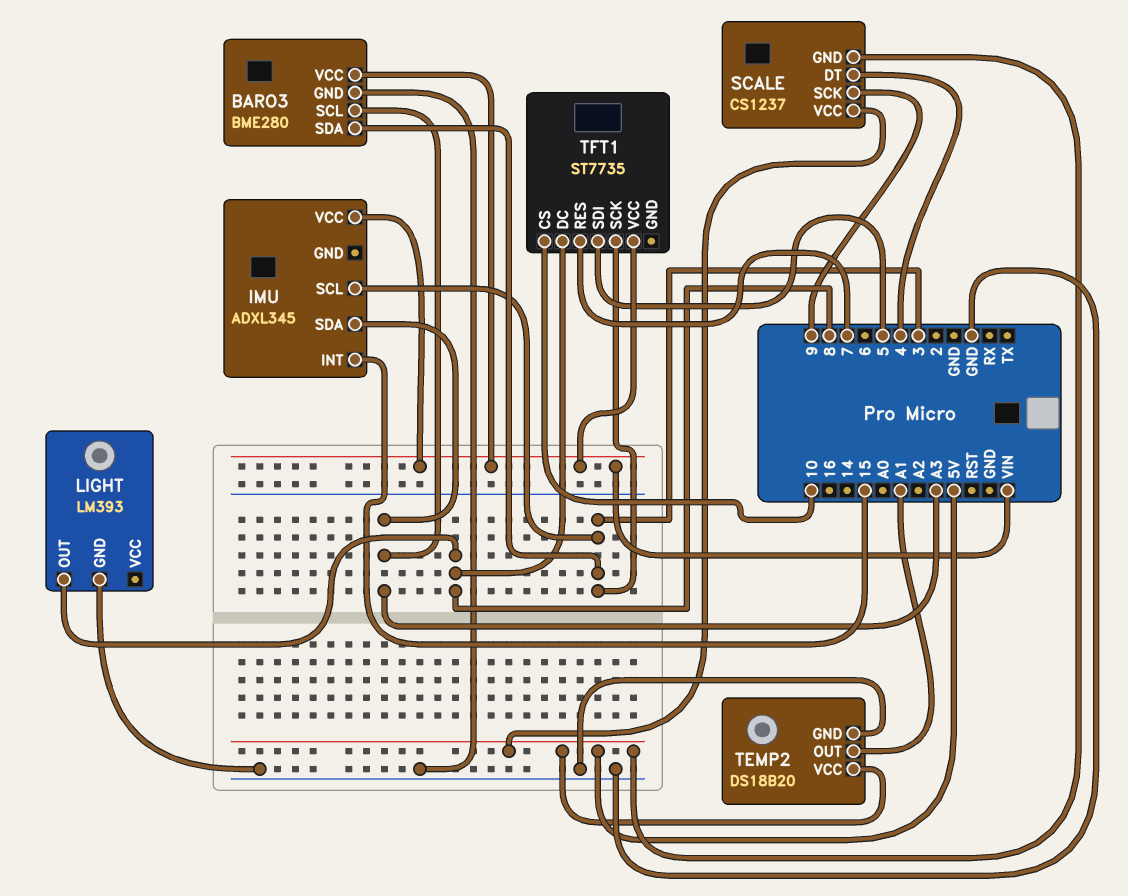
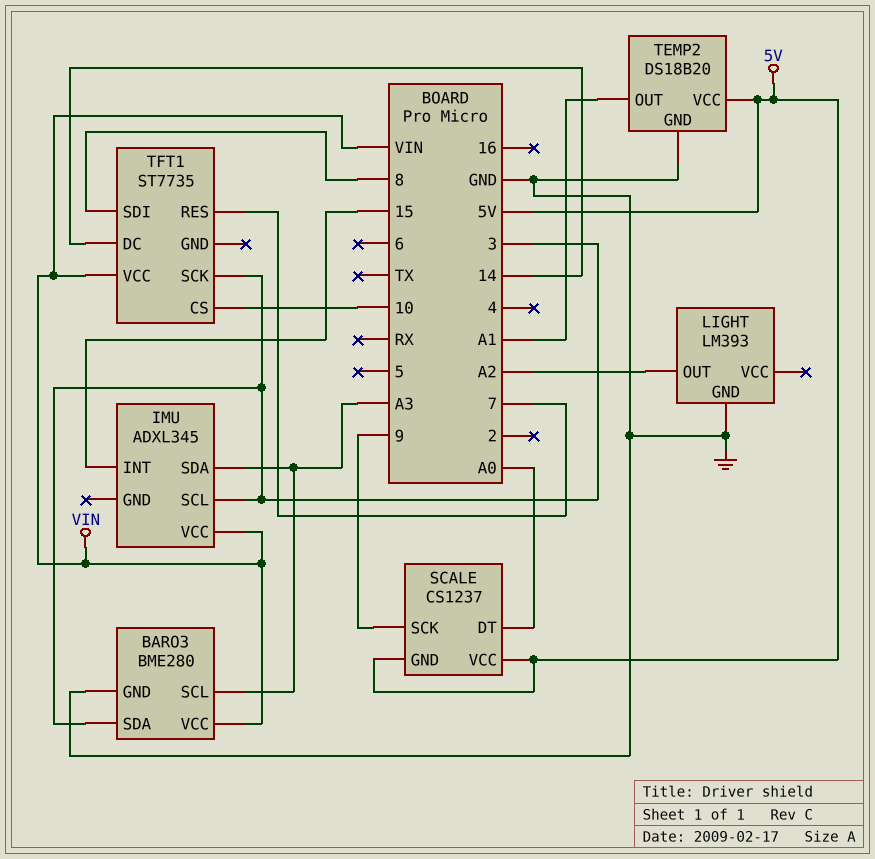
LIGHT pin OUT: 8 -> A2
SCALE pin DT: 4 -> A0
TFT1 pin DC: 8 -> 14
TFT1 pin SDI: 5 -> 8

